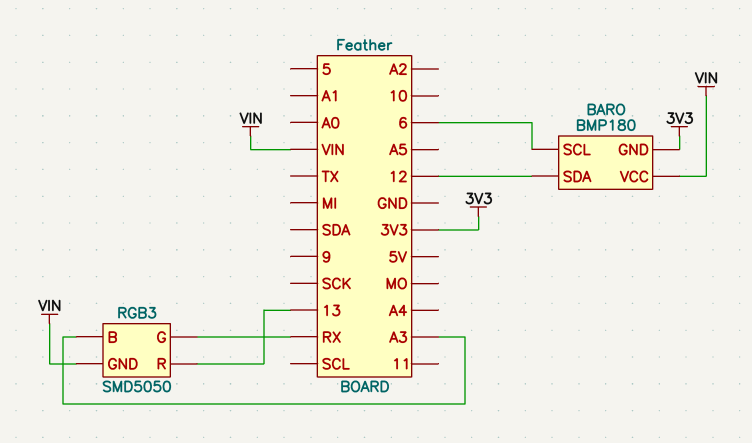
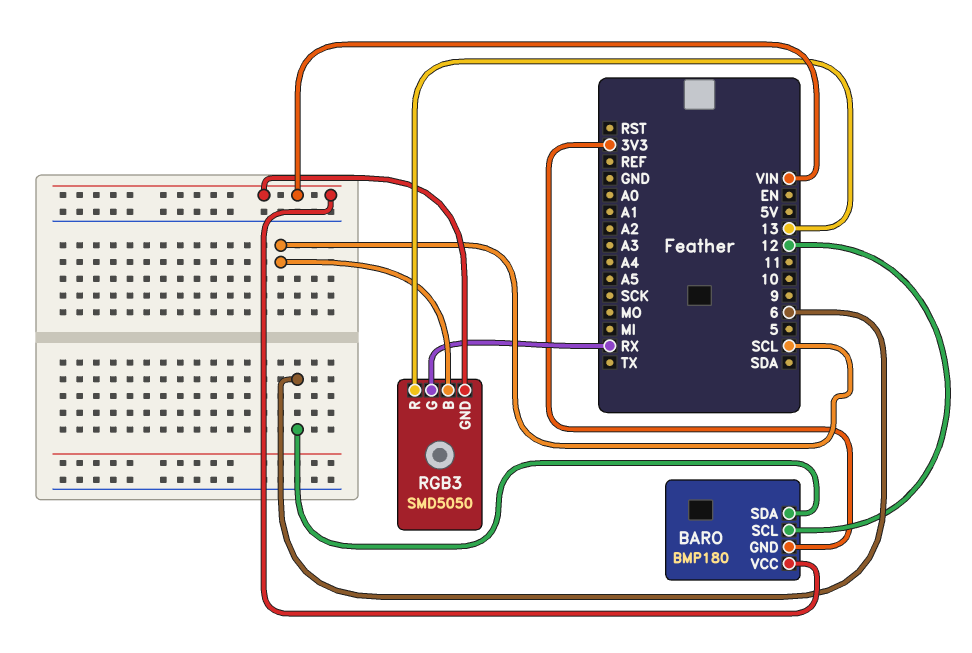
BARO pin SCL: 6 -> 12
BARO pin SDA: 12 -> 6
RGB3 pin B: A3 -> SCL

